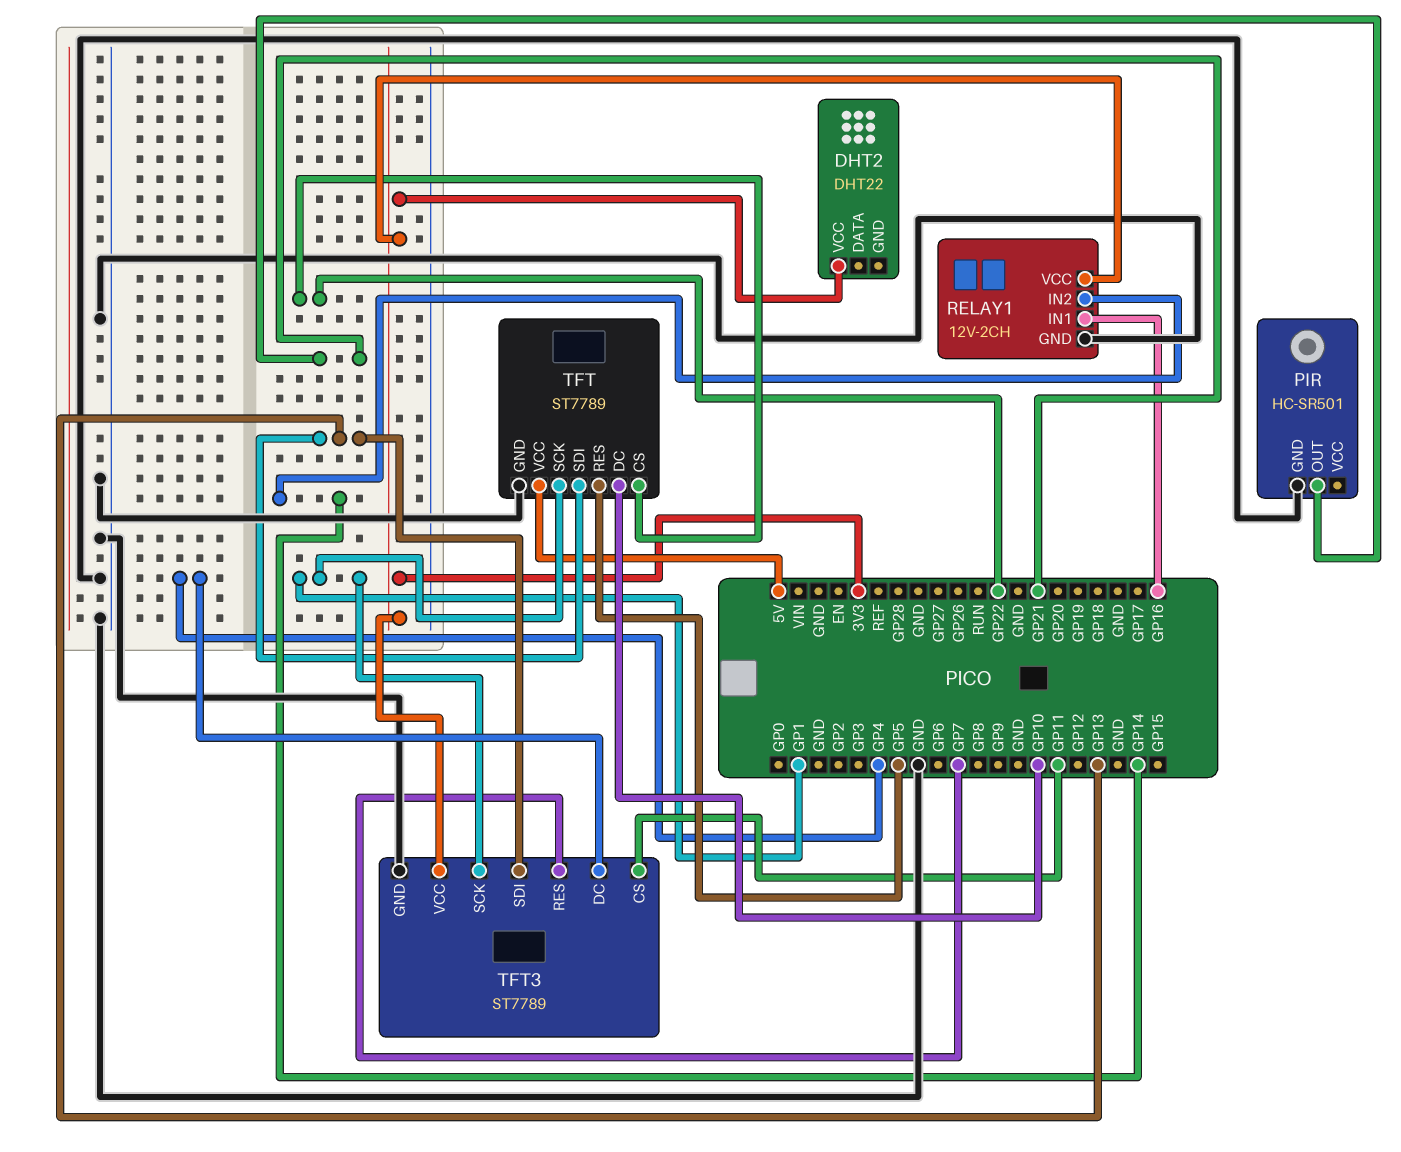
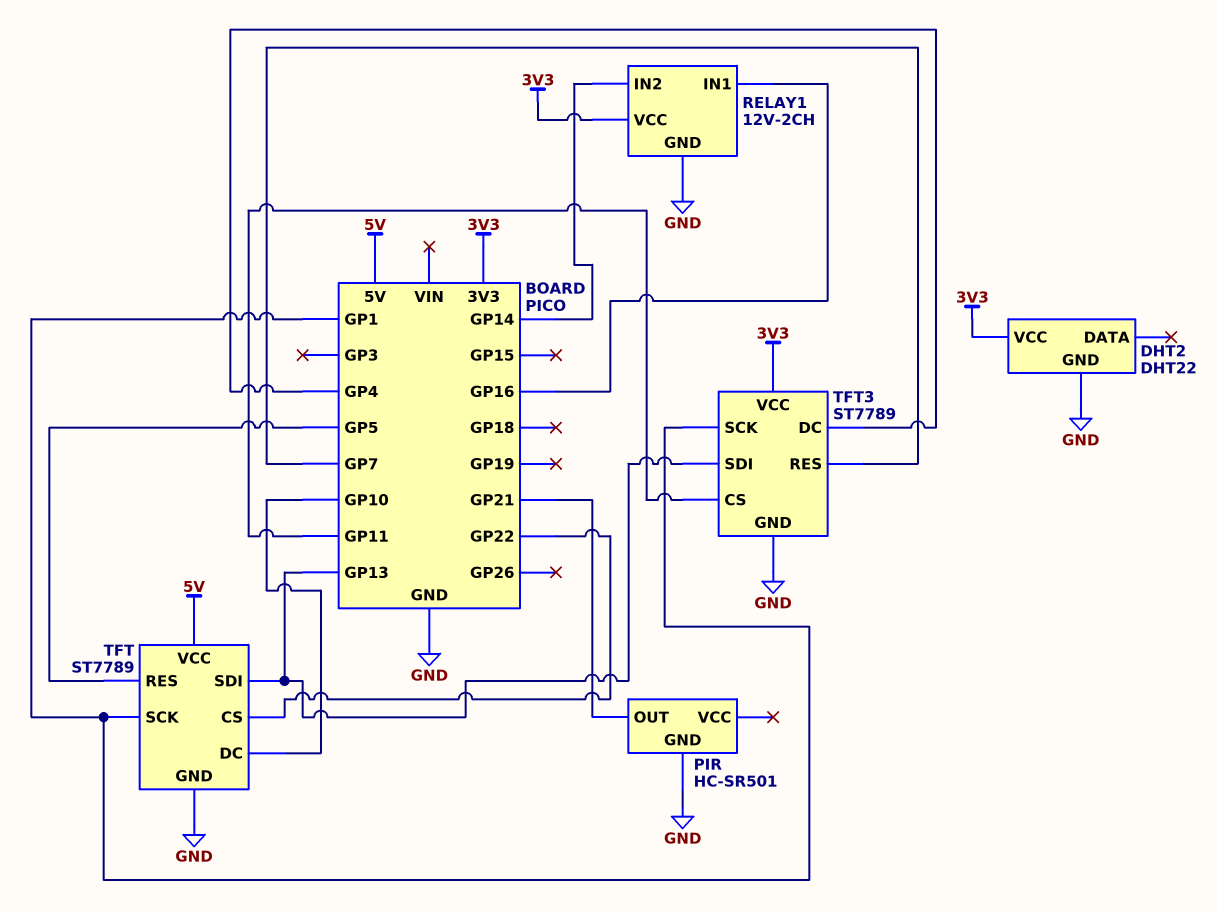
DHT2 pin GND: none -> GND

